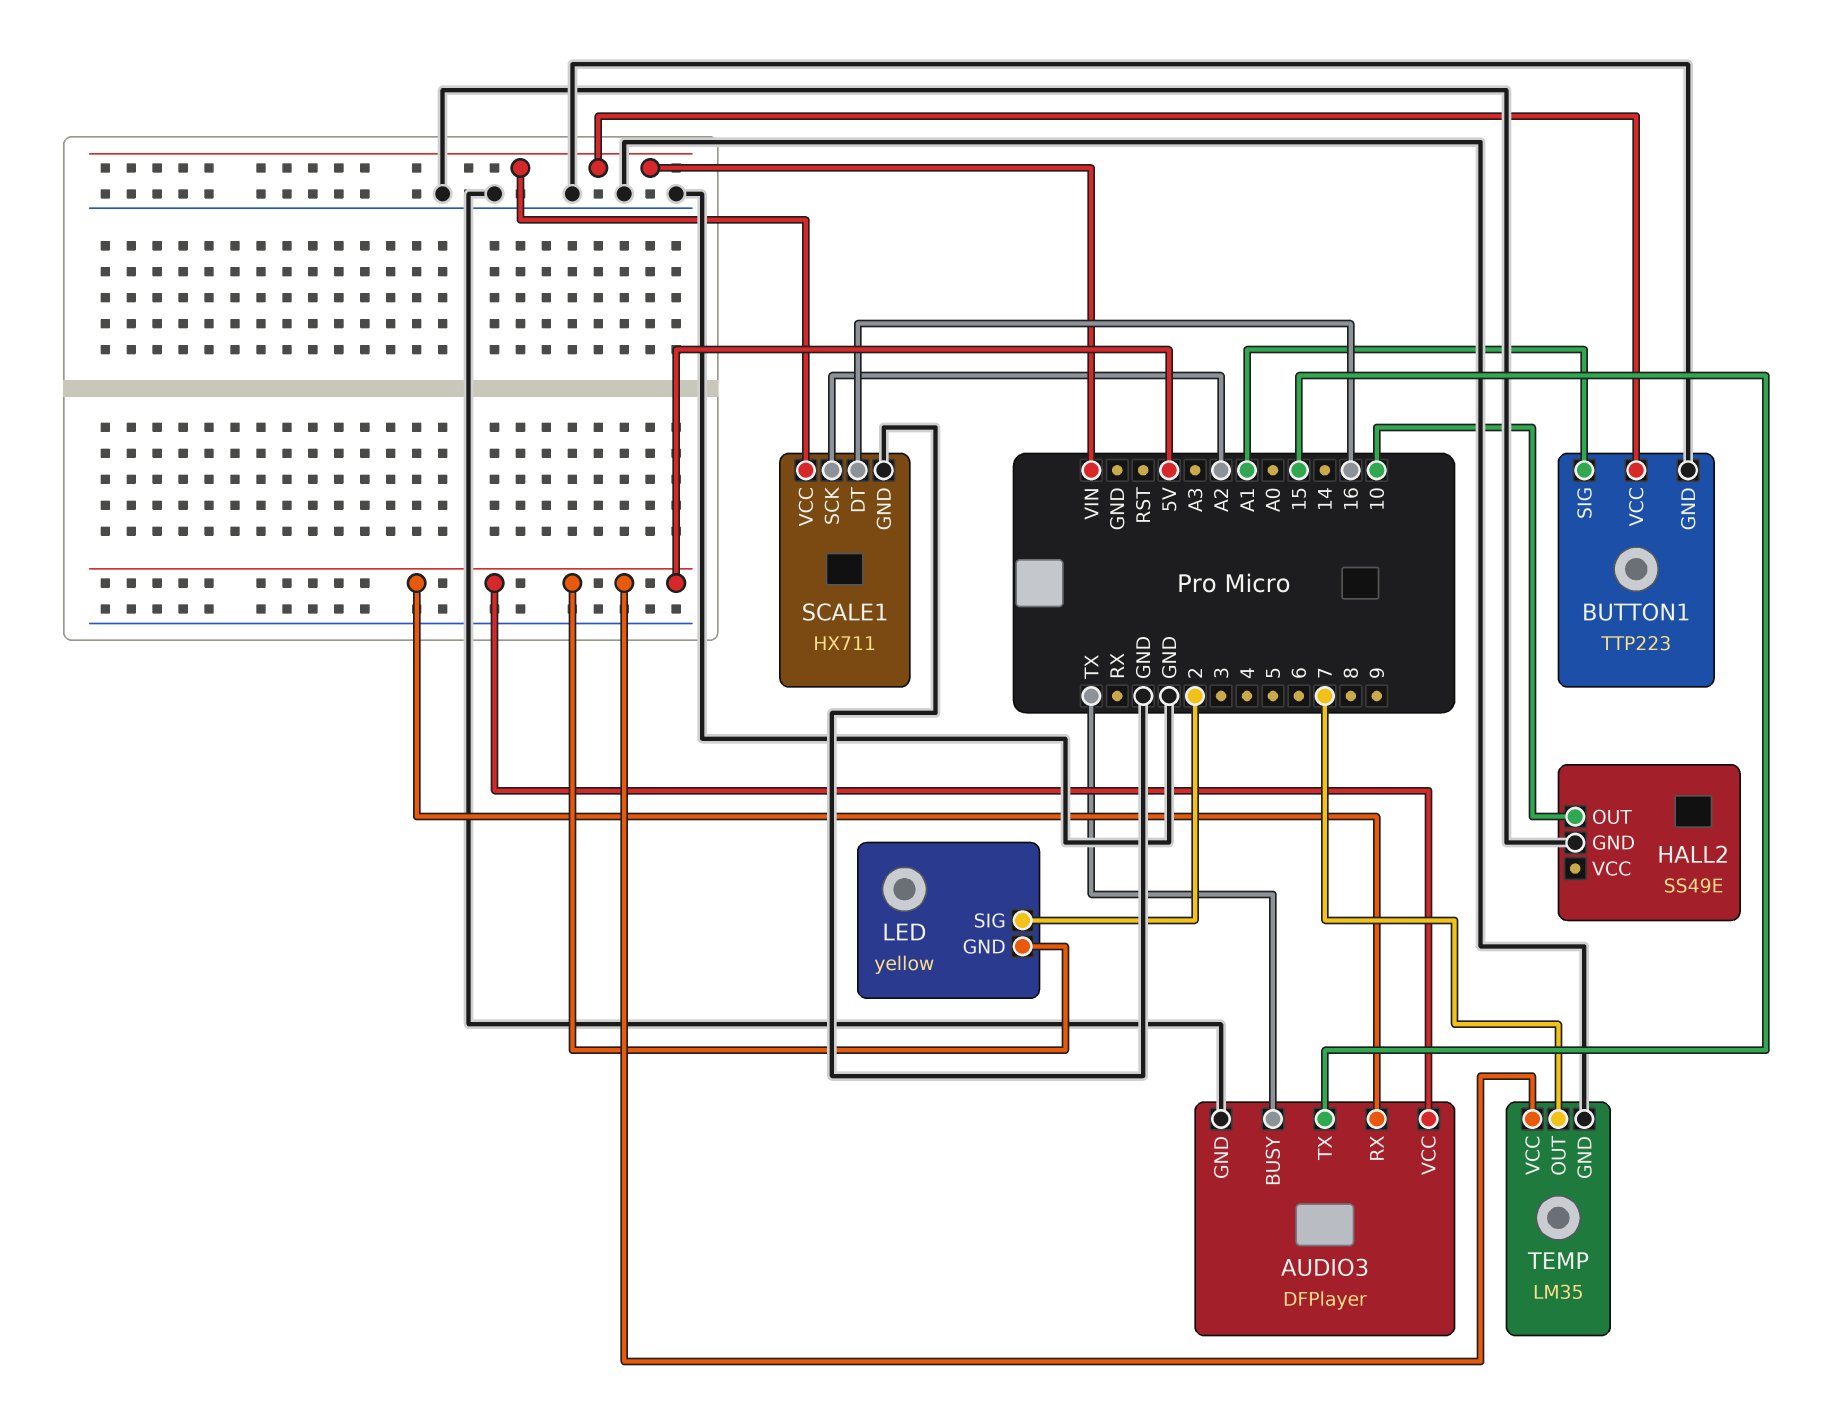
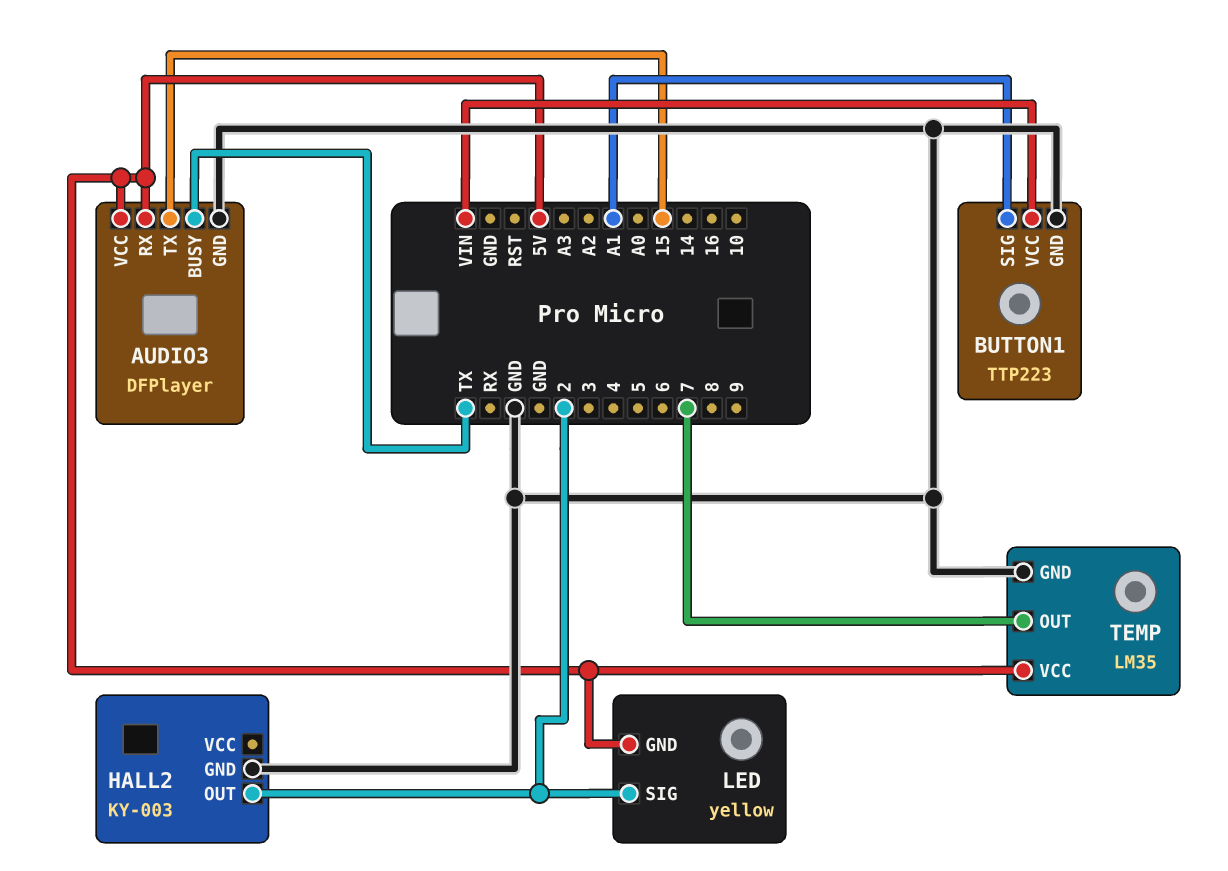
HALL2: SS49E -> KY-003
HALL2 pin OUT: 10 -> 2
SCALE1: HX711 -> none
SCALE1 pin DT: 16 -> none
SCALE1 pin GND: GND -> none
SCALE1 pin SCK: A2 -> none
SCALE1 pin VCC: VIN -> none

